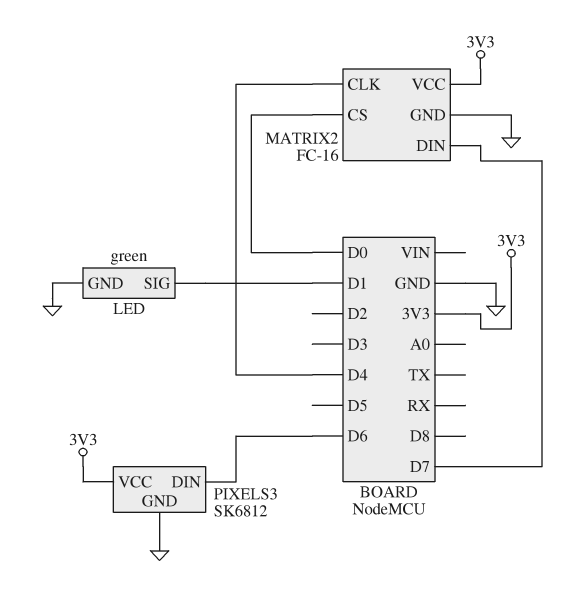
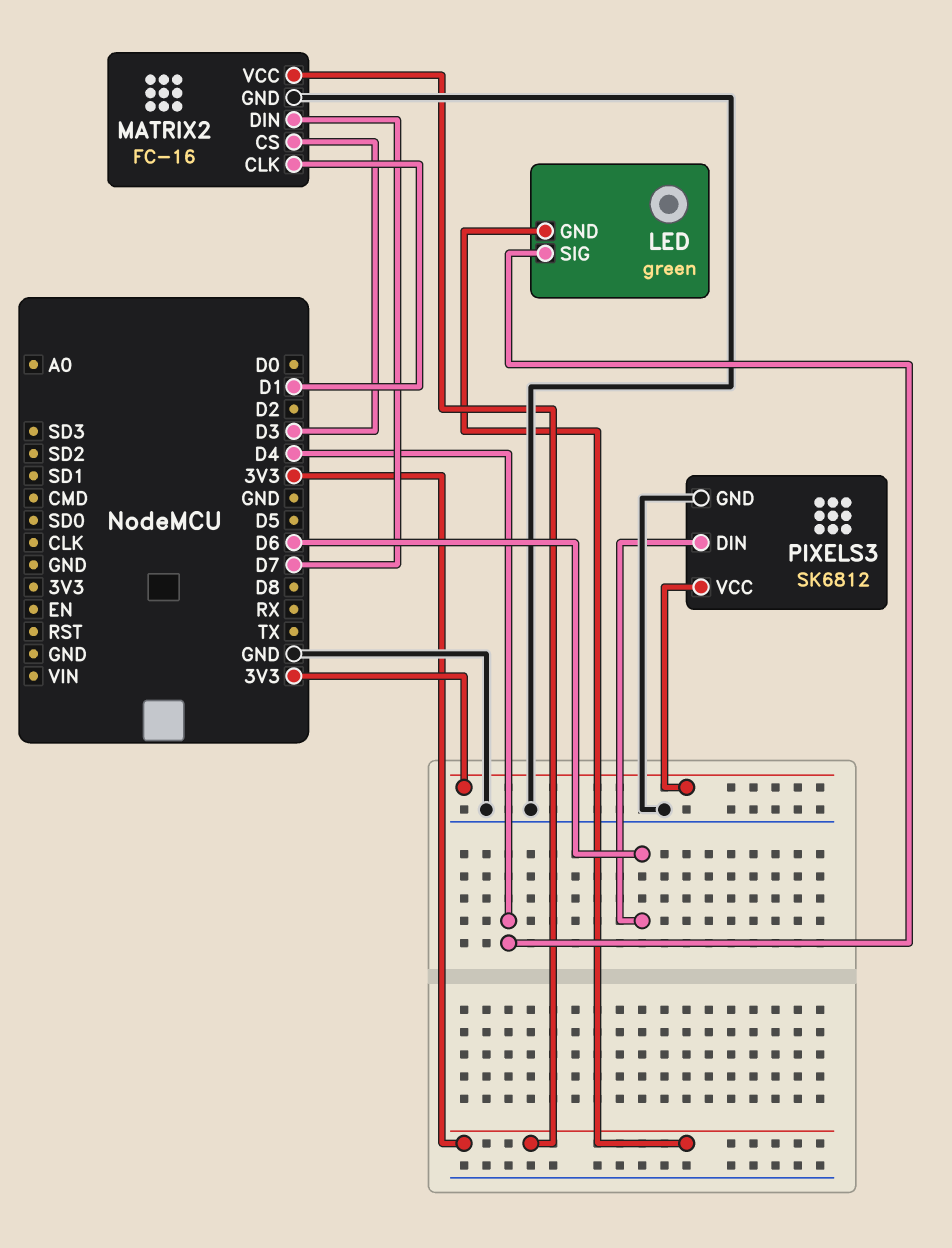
LED pin GND: GND -> 3V3
LED pin SIG: D1 -> D4
MATRIX2 pin CLK: D4 -> D1
MATRIX2 pin CS: D0 -> D3

